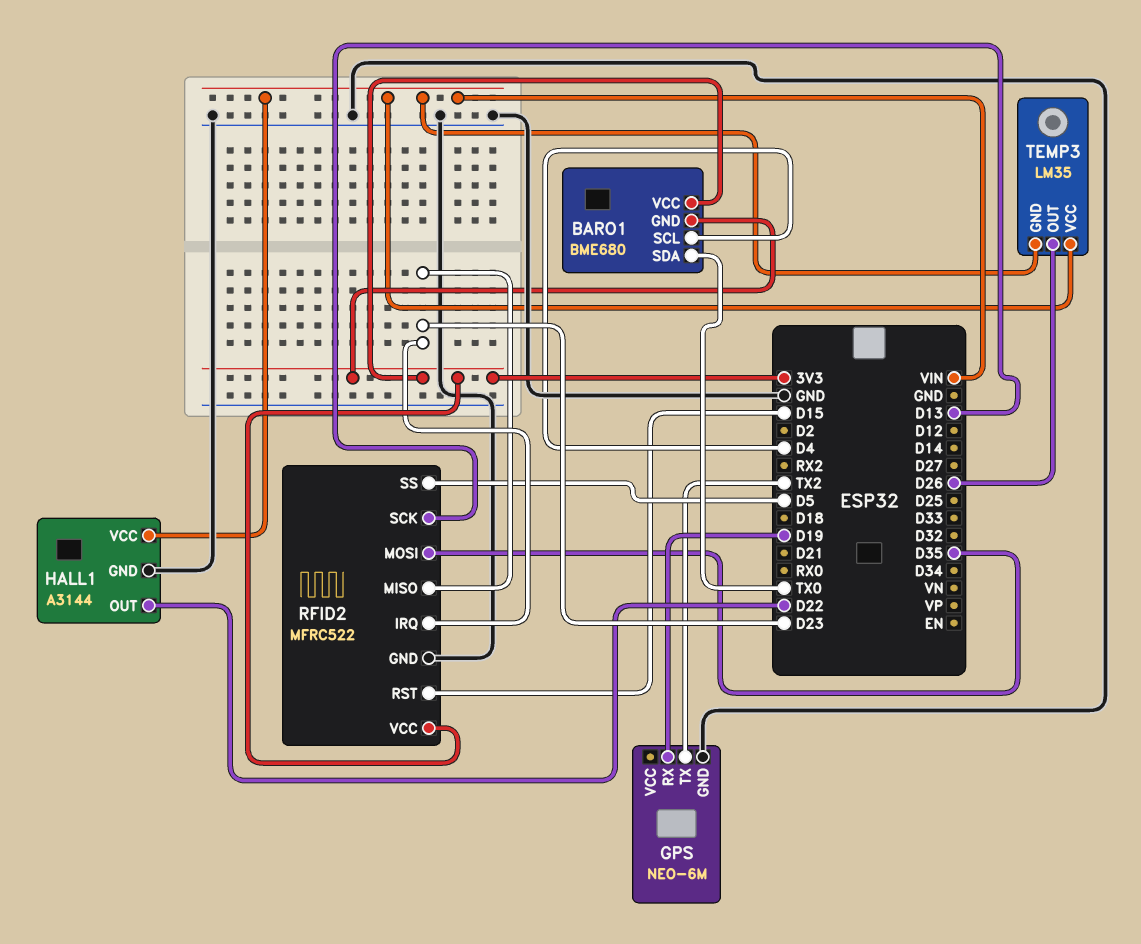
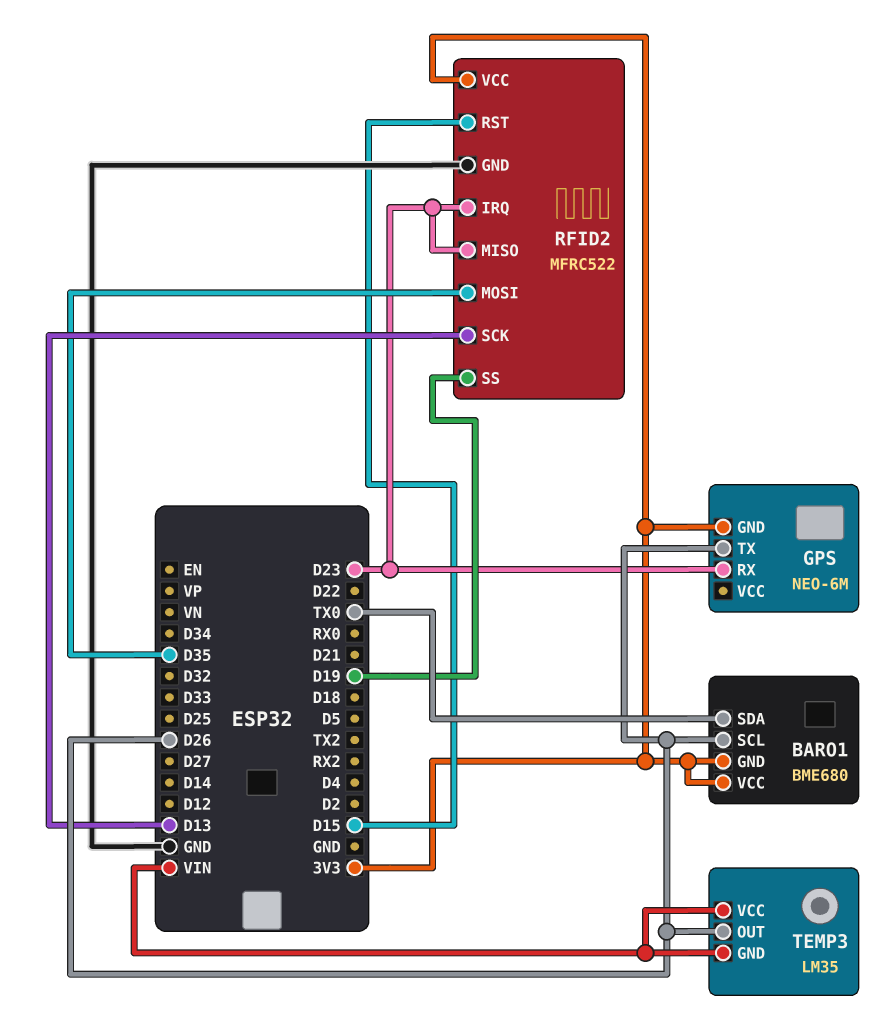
BARO1 pin SCL: D4 -> D26
GPS pin GND: GND -> 3V3
GPS pin RX: D19 -> D23
GPS pin TX: TX2 -> D26
HALL1: A3144 -> none
HALL1 pin GND: GND -> none
HALL1 pin OUT: D22 -> none
HALL1 pin VCC: VIN -> none
RFID2 pin SS: D5 -> D19

